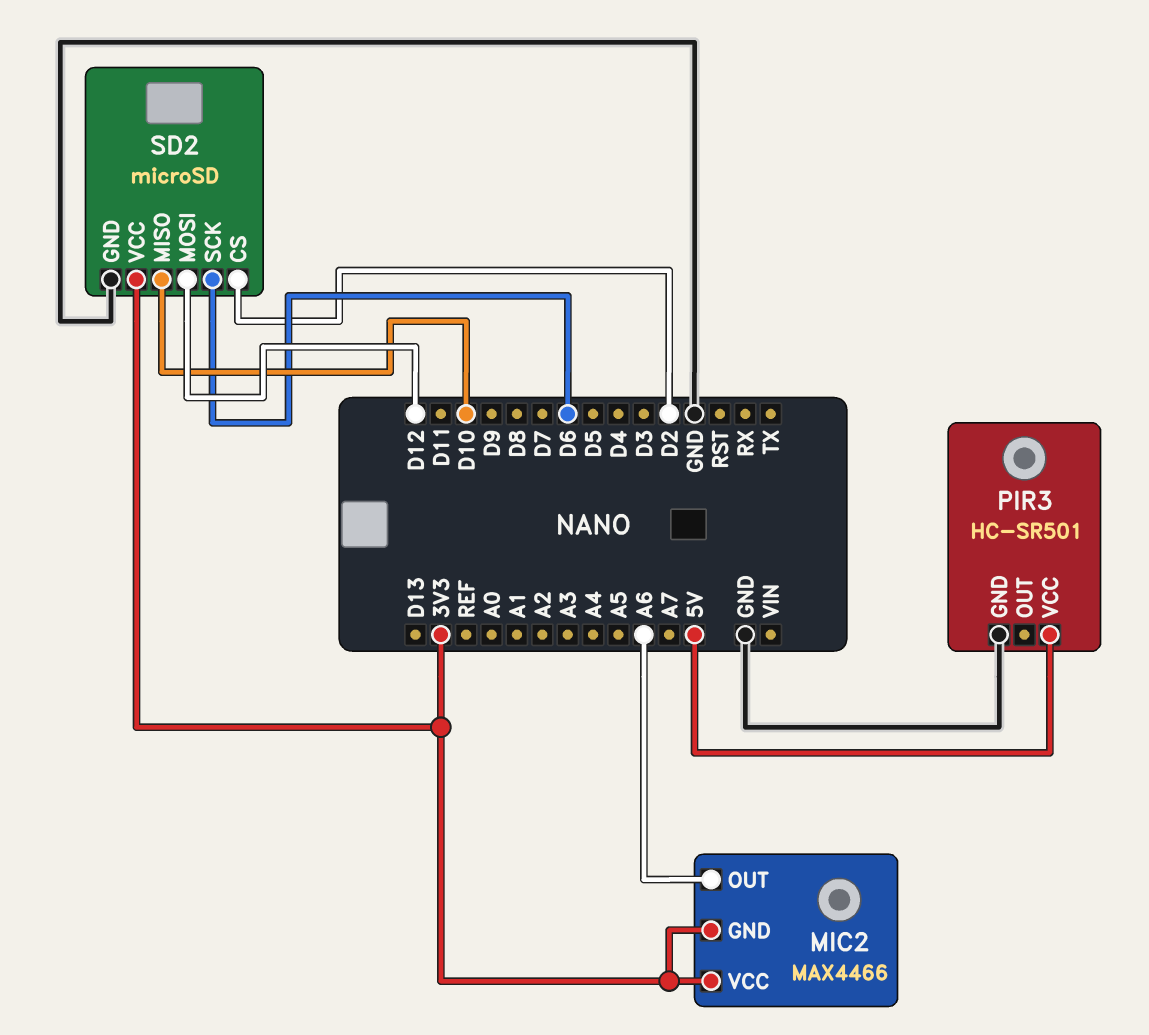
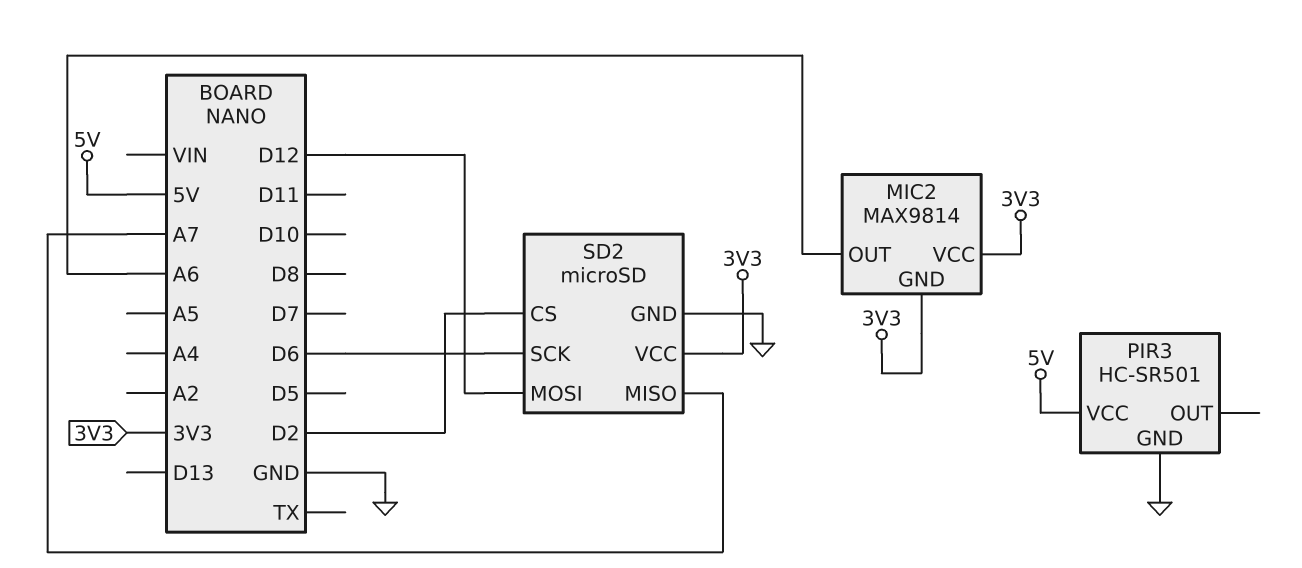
MIC2: MAX4466 -> MAX9814
SD2 pin MISO: D10 -> A7

